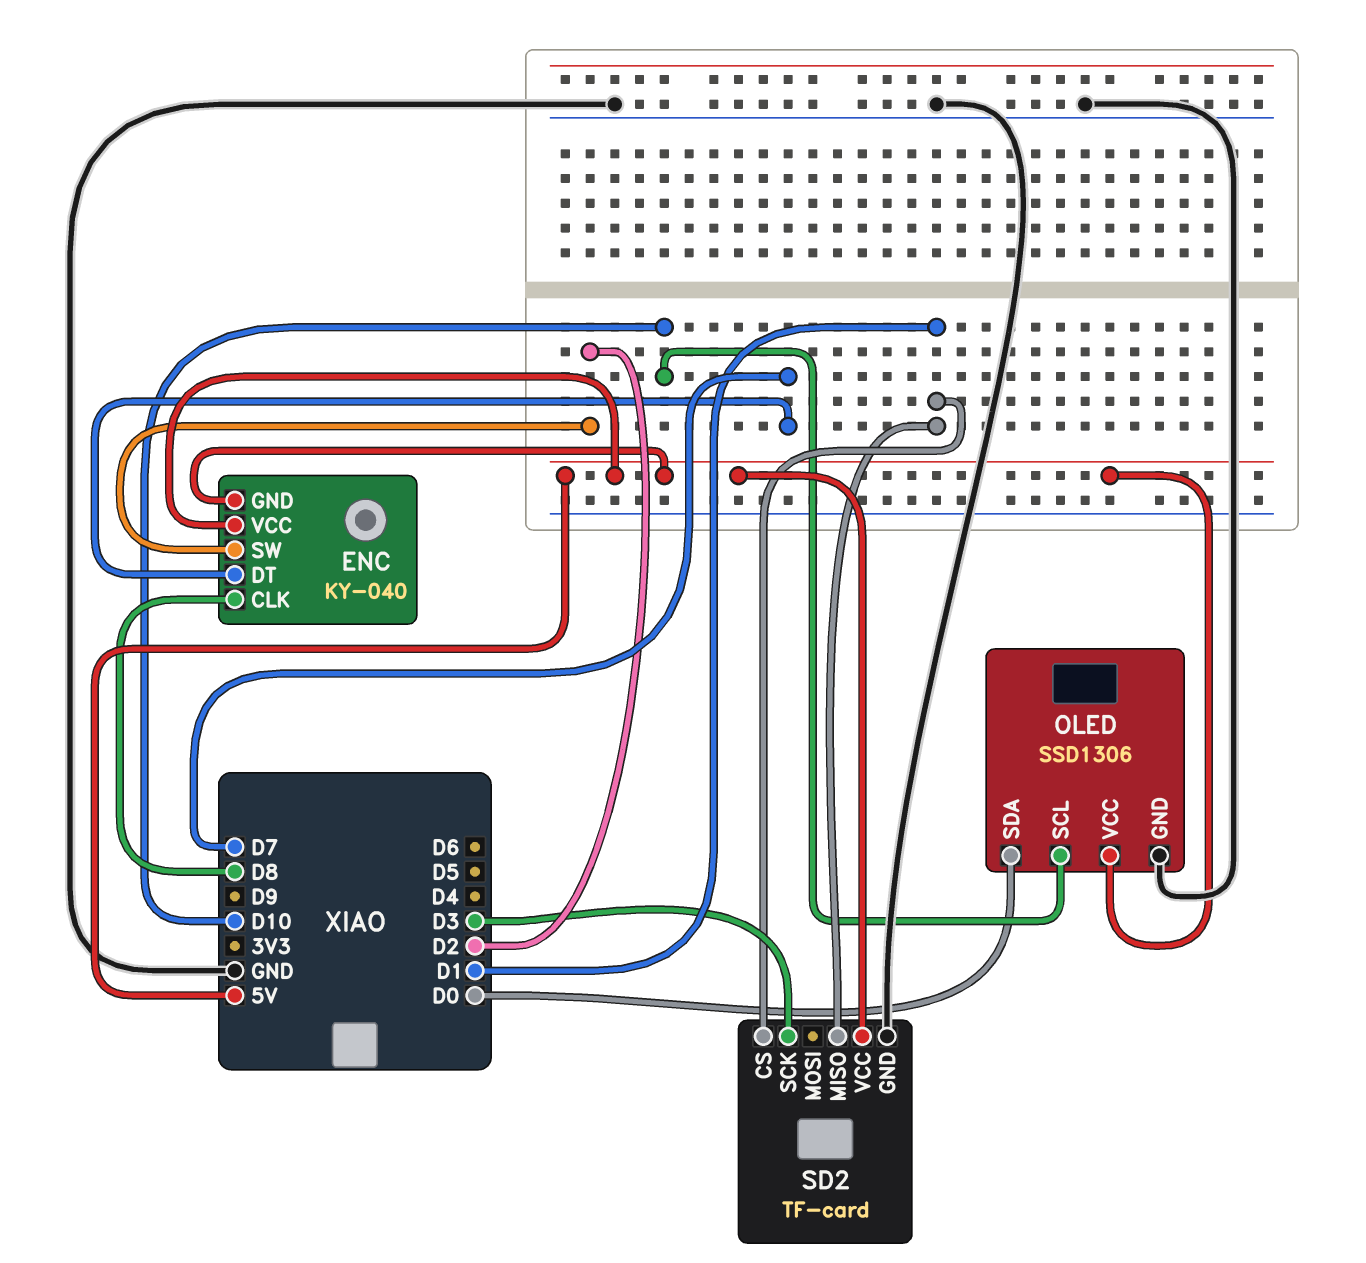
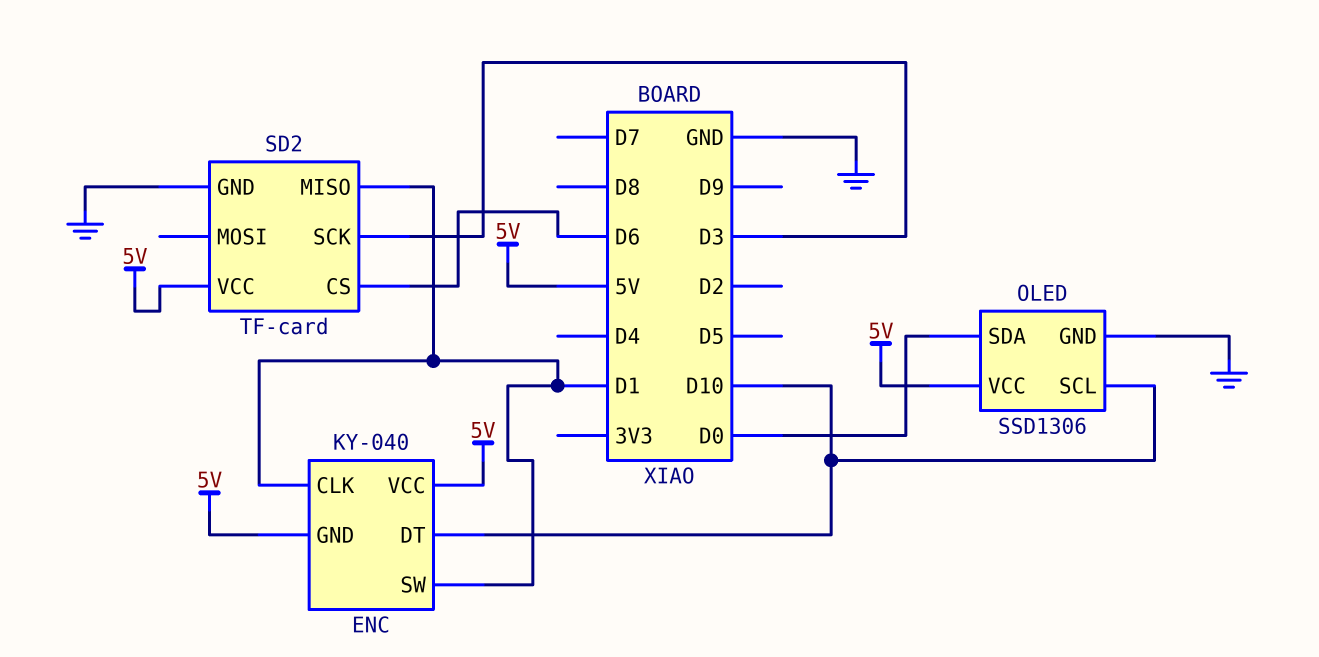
ENC pin CLK: D8 -> D1
ENC pin DT: D7 -> D10
ENC pin SW: D2 -> D1
SD2 pin CS: D1 -> D6

